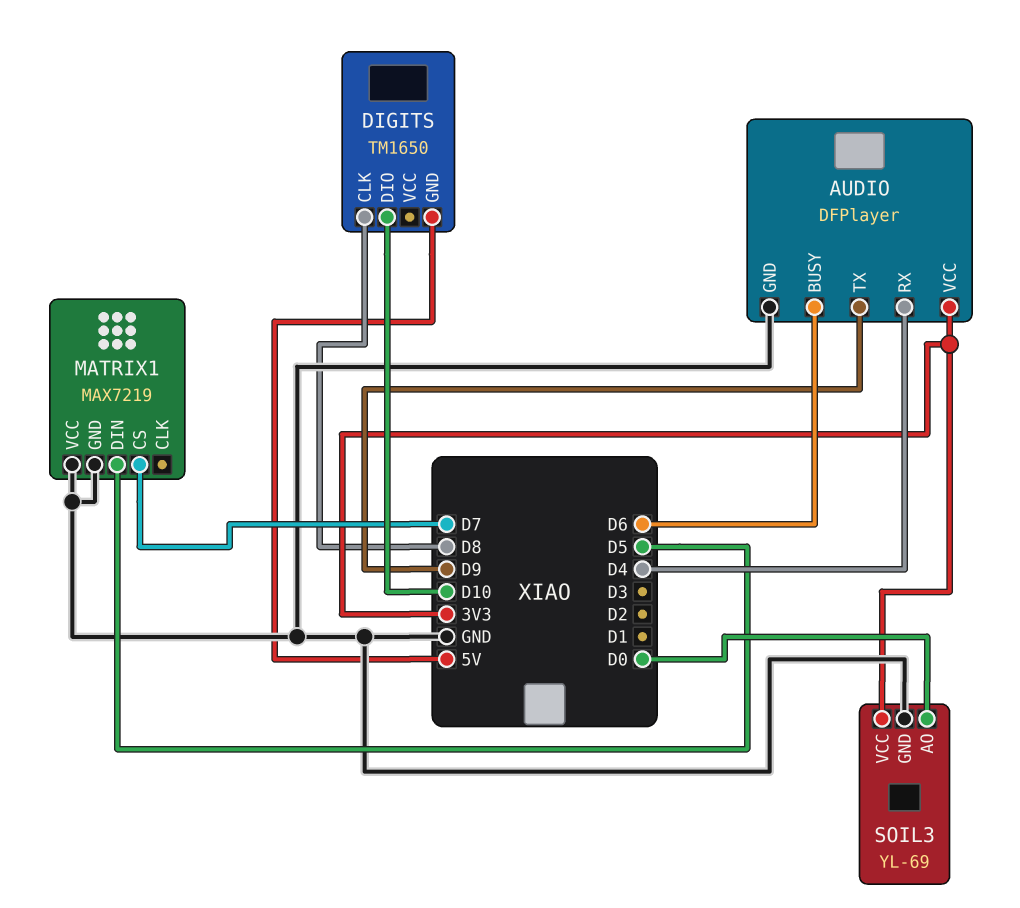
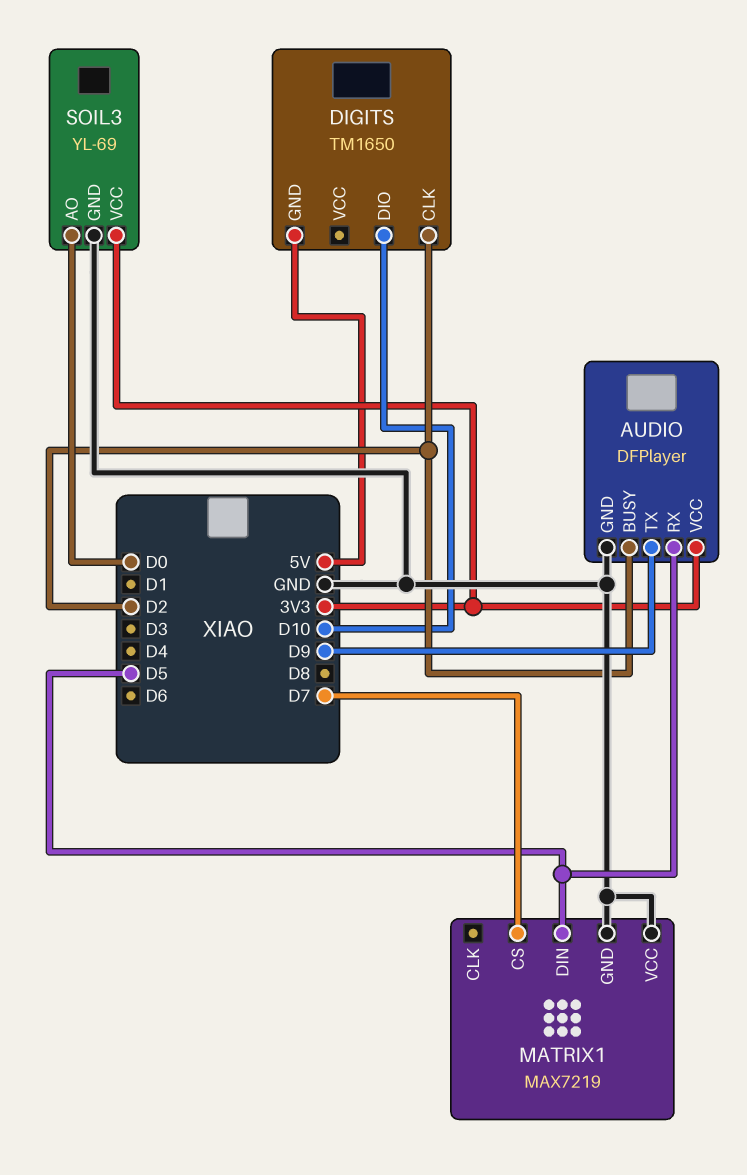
AUDIO pin BUSY: D6 -> D2
AUDIO pin RX: D4 -> D5
DIGITS pin CLK: D8 -> D2

